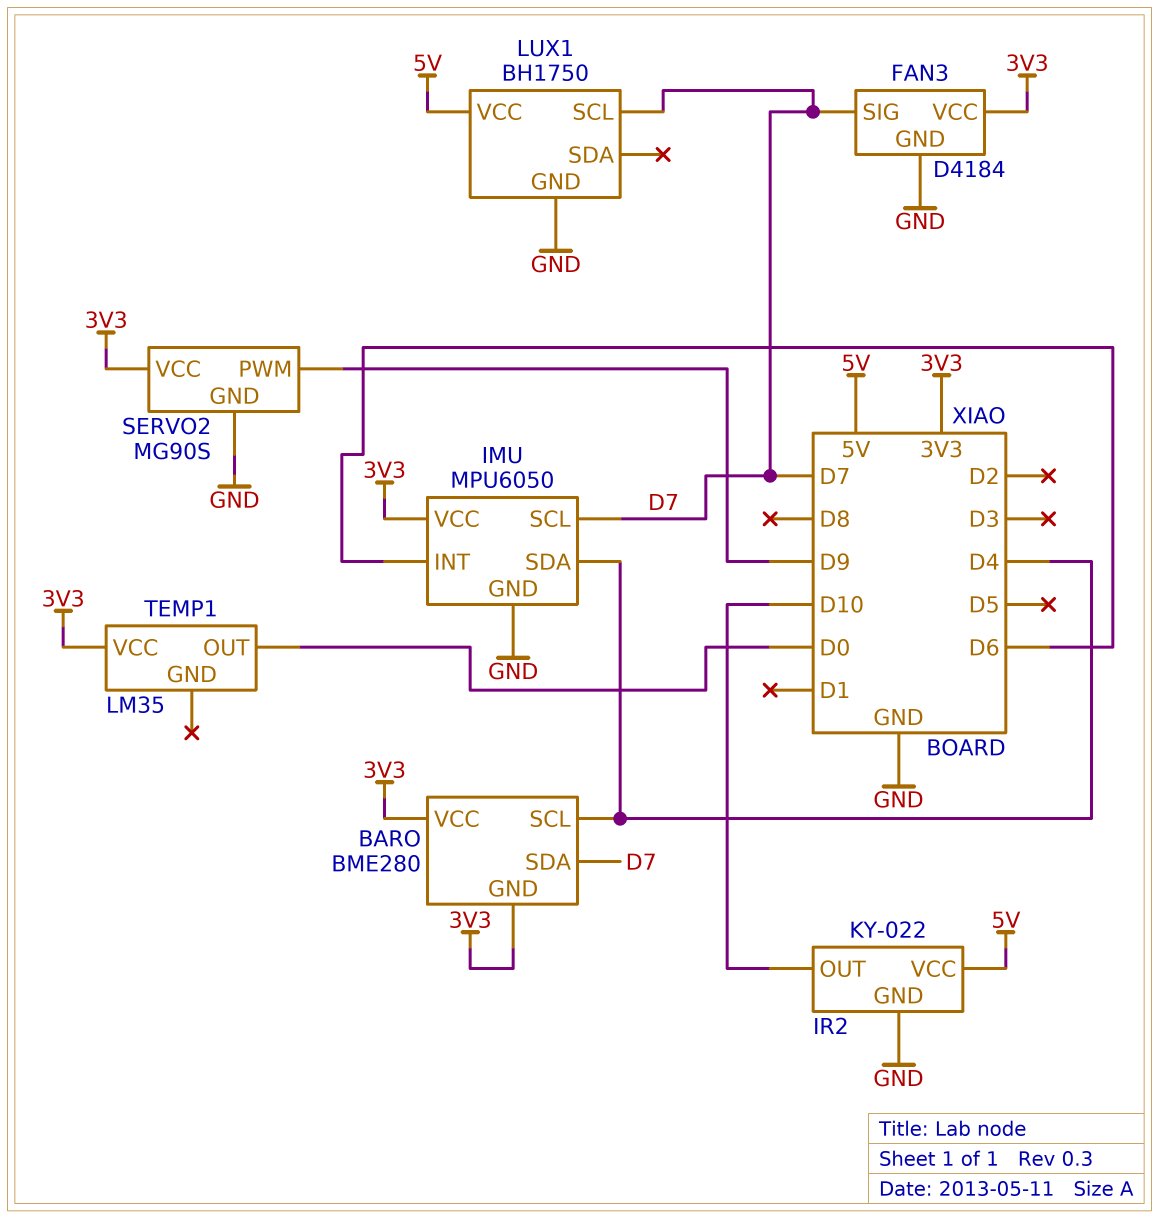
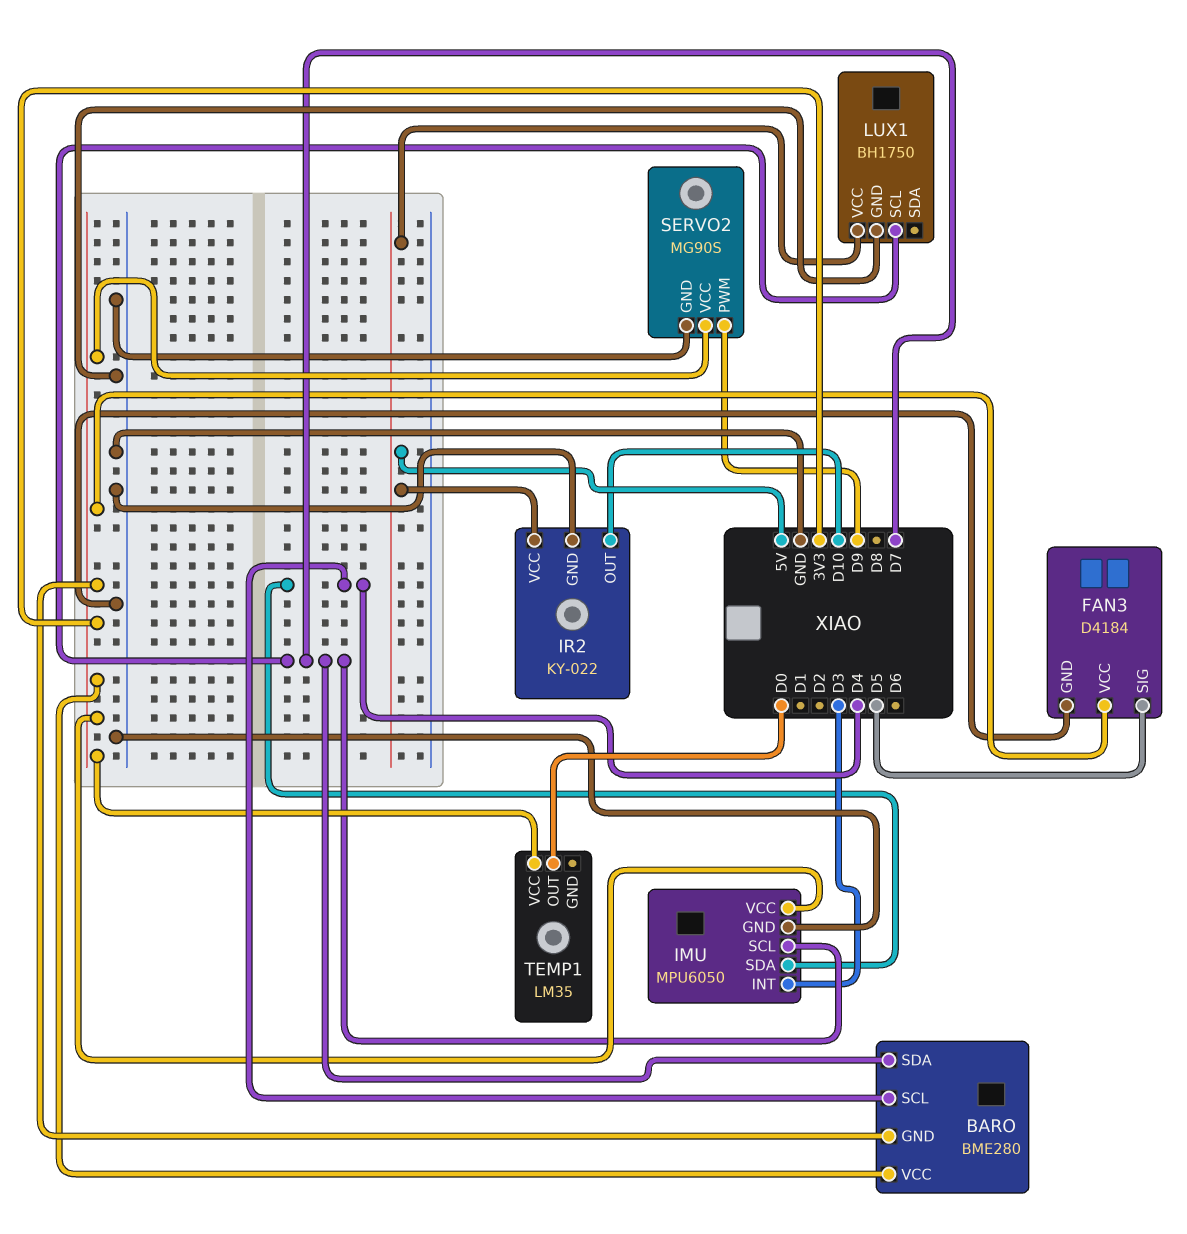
FAN3 pin SIG: D7 -> D5
IMU pin INT: D6 -> D3

